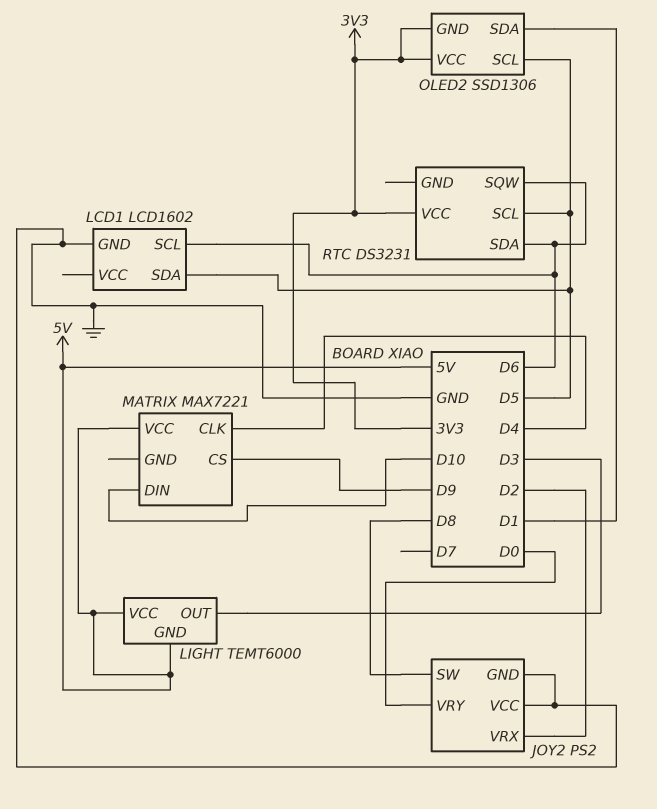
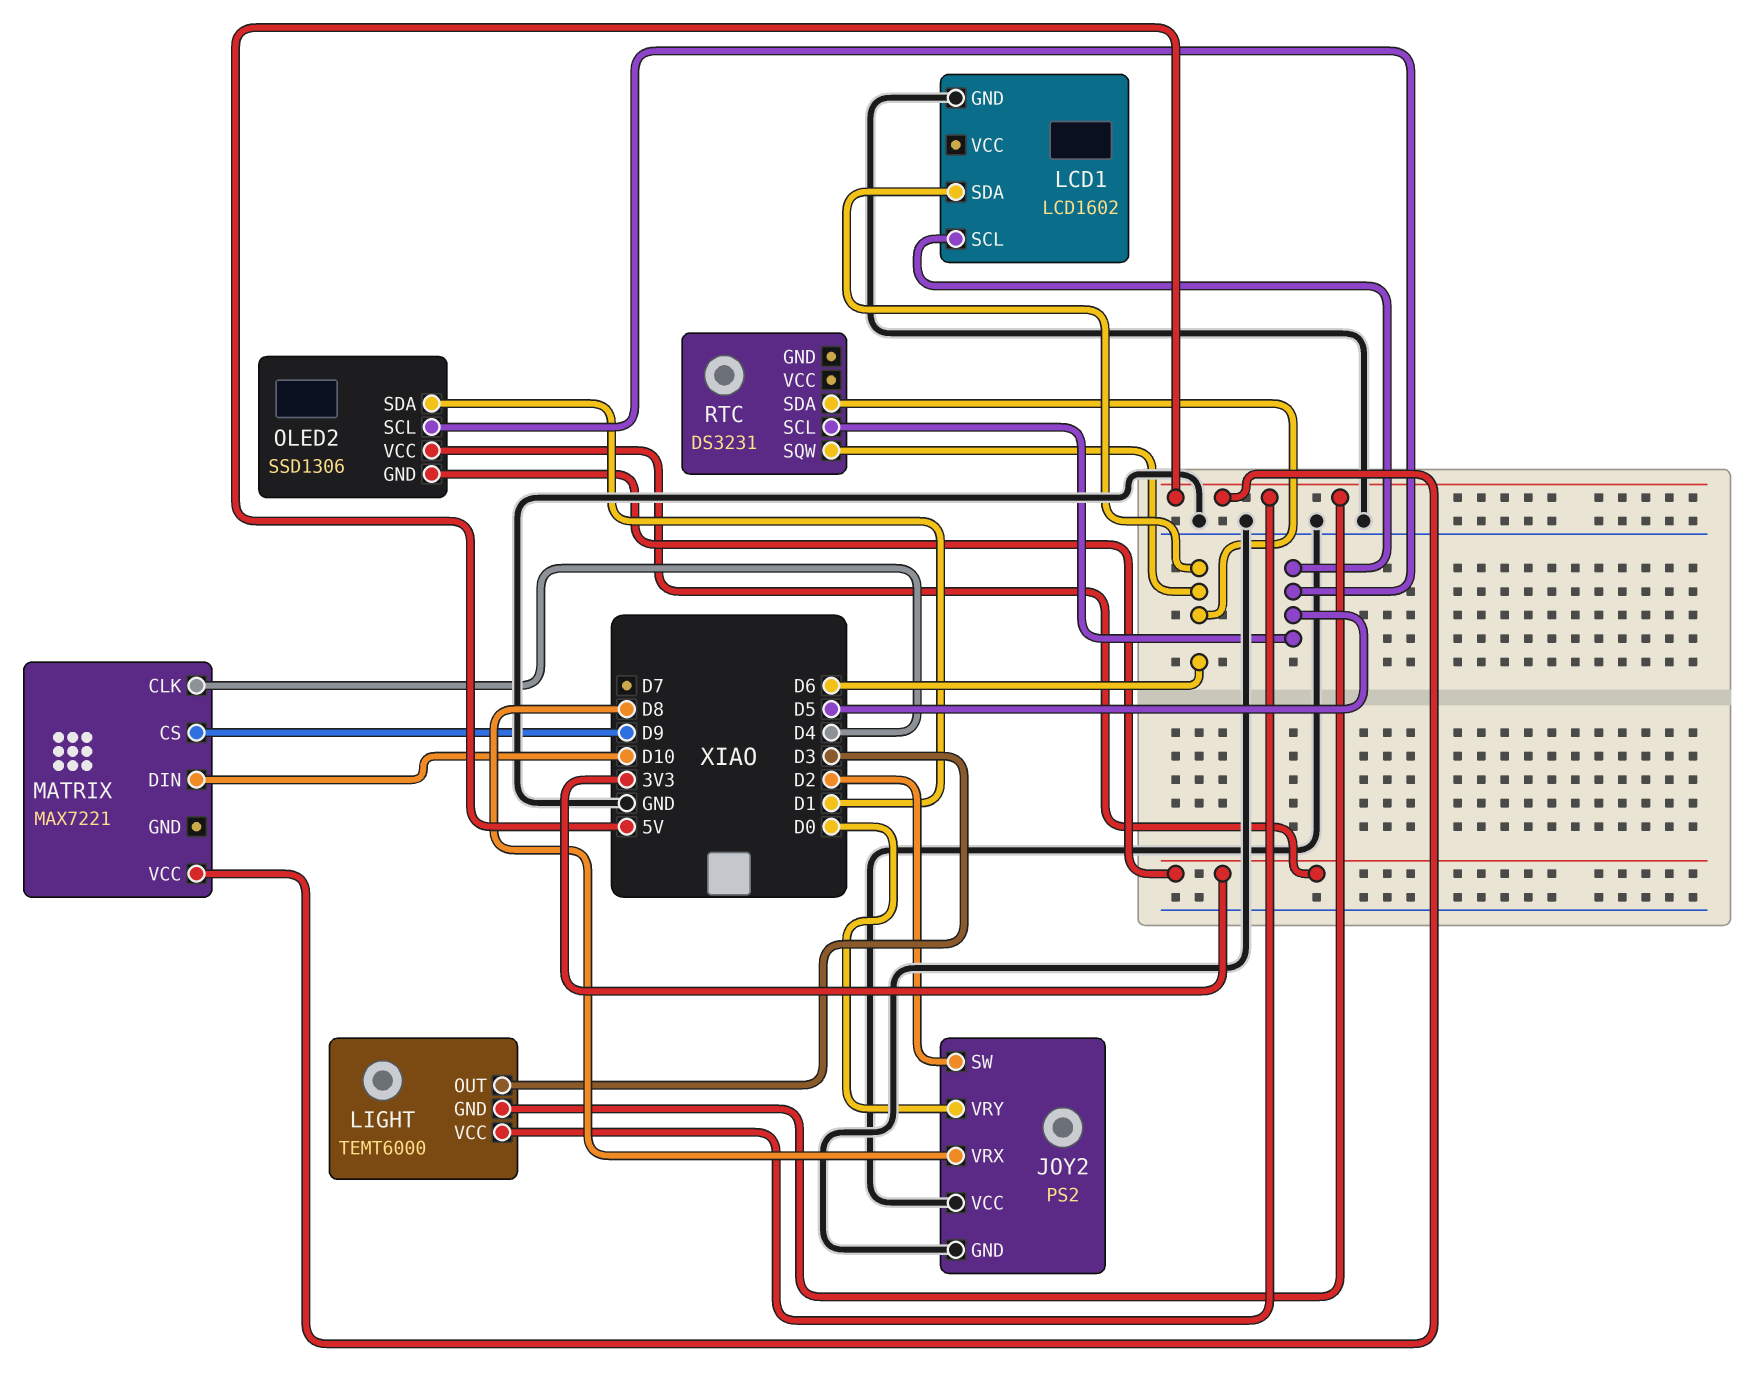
JOY2 pin SW: D8 -> D2
JOY2 pin VRX: D2 -> D8
LCD1 pin SCL: D6 -> D5
LCD1 pin SDA: D5 -> D6
RTC pin VCC: 3V3 -> none

